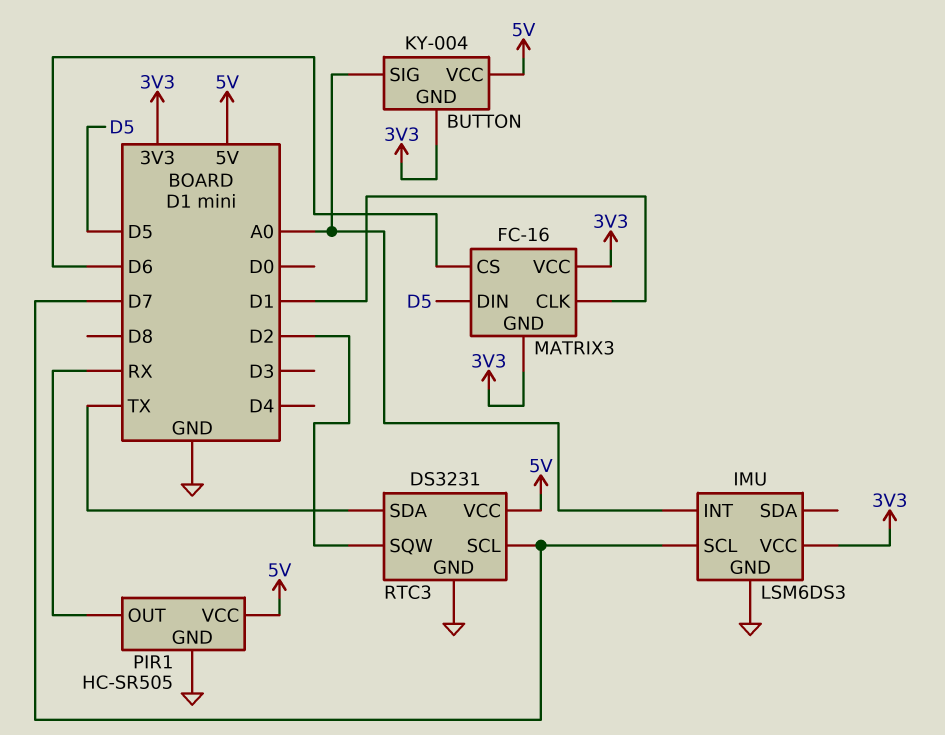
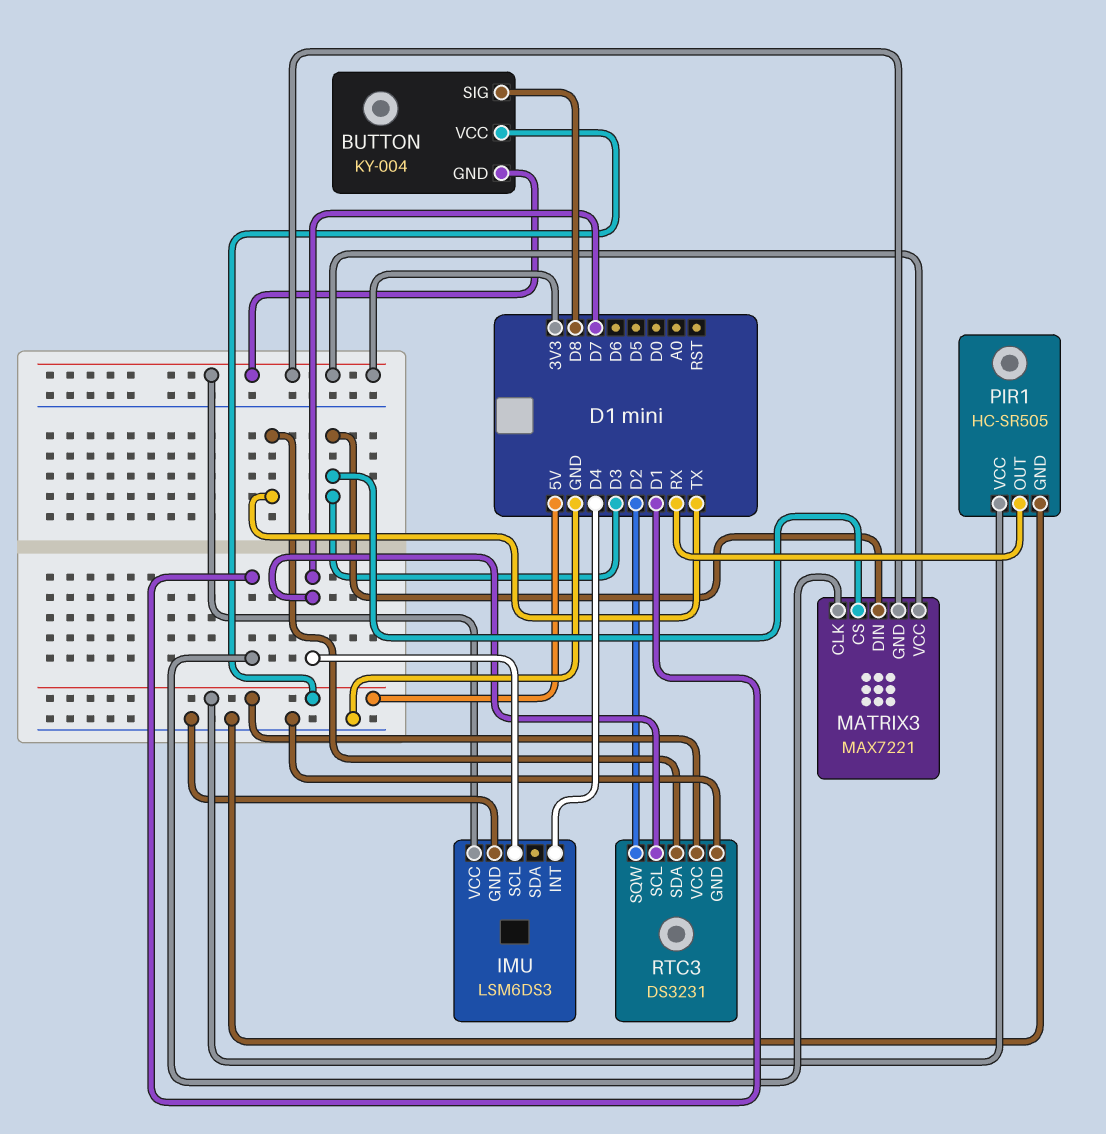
BUTTON pin SIG: A0 -> D8
IMU pin INT: A0 -> D4
MATRIX3: FC-16 -> MAX7221
MATRIX3 pin CS: D6 -> D3
MATRIX3 pin DIN: D5 -> D3

